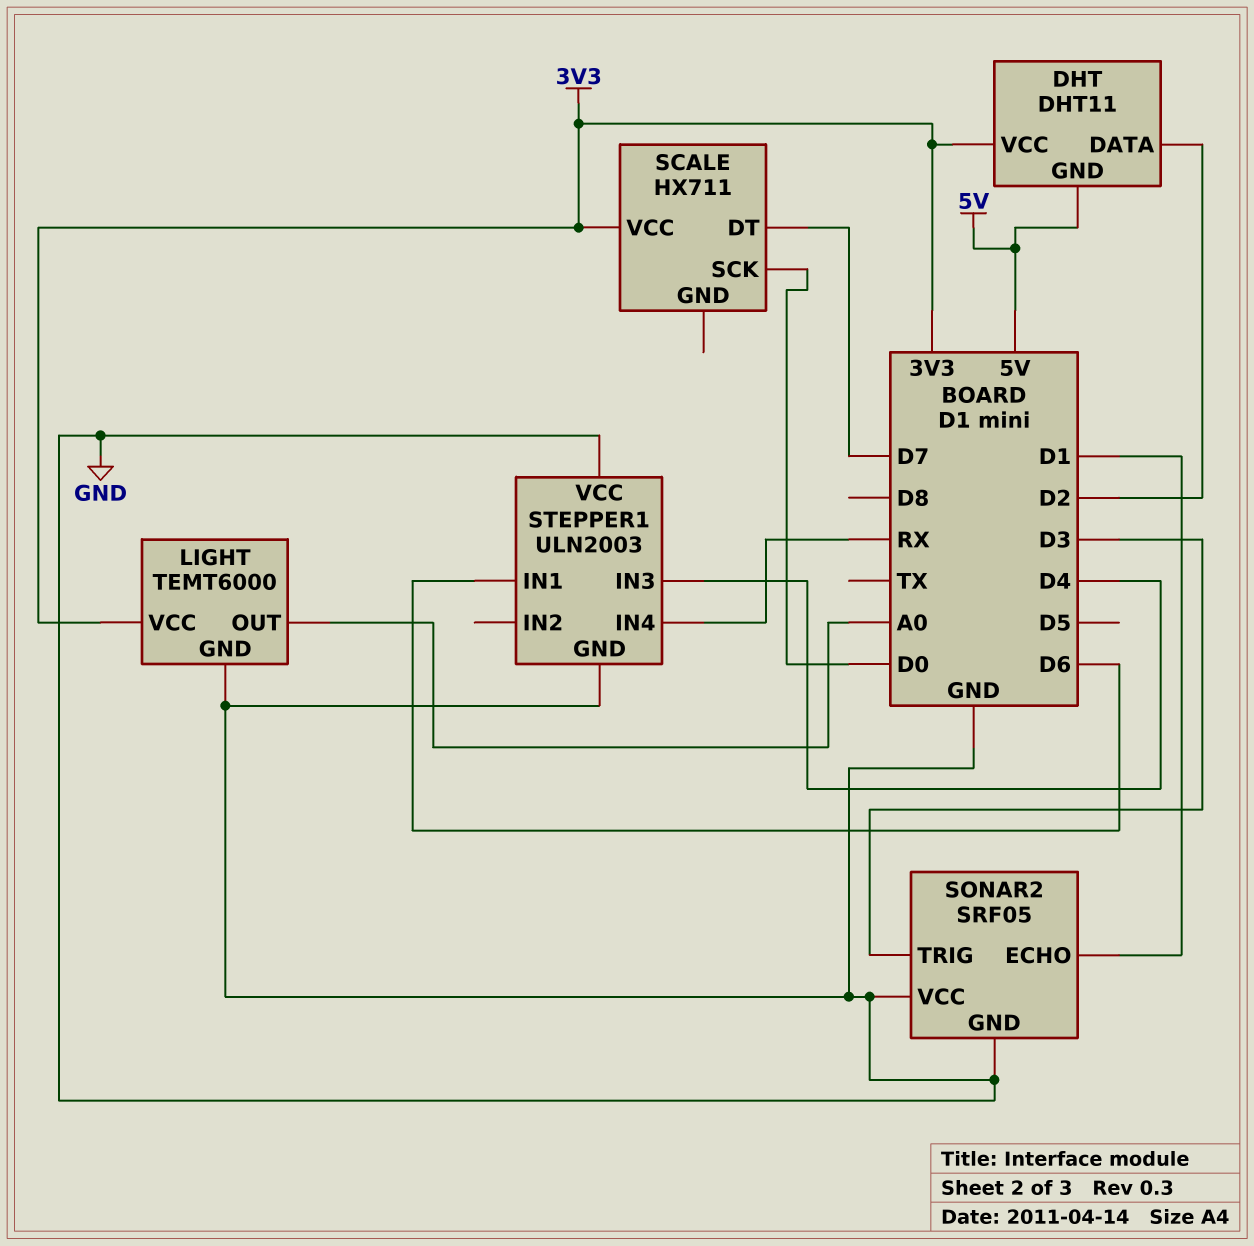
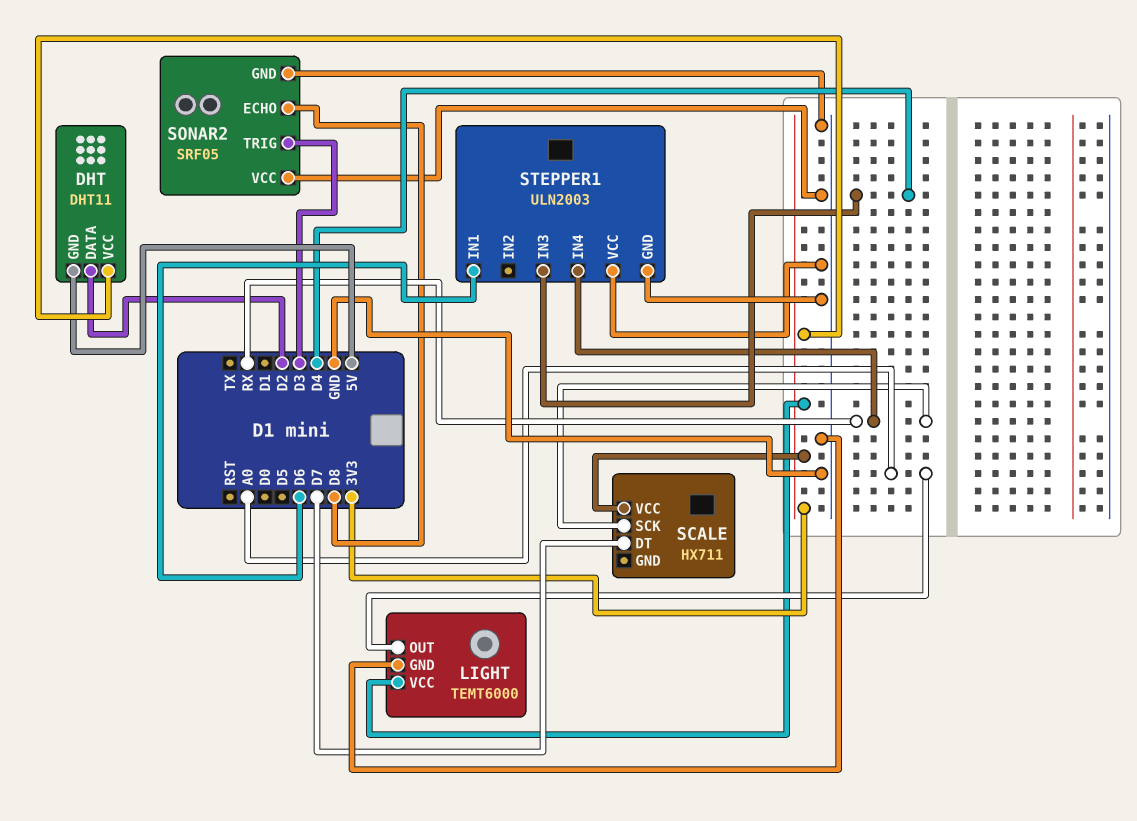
SCALE pin SCK: D0 -> RX
SONAR2 pin ECHO: D1 -> D8

